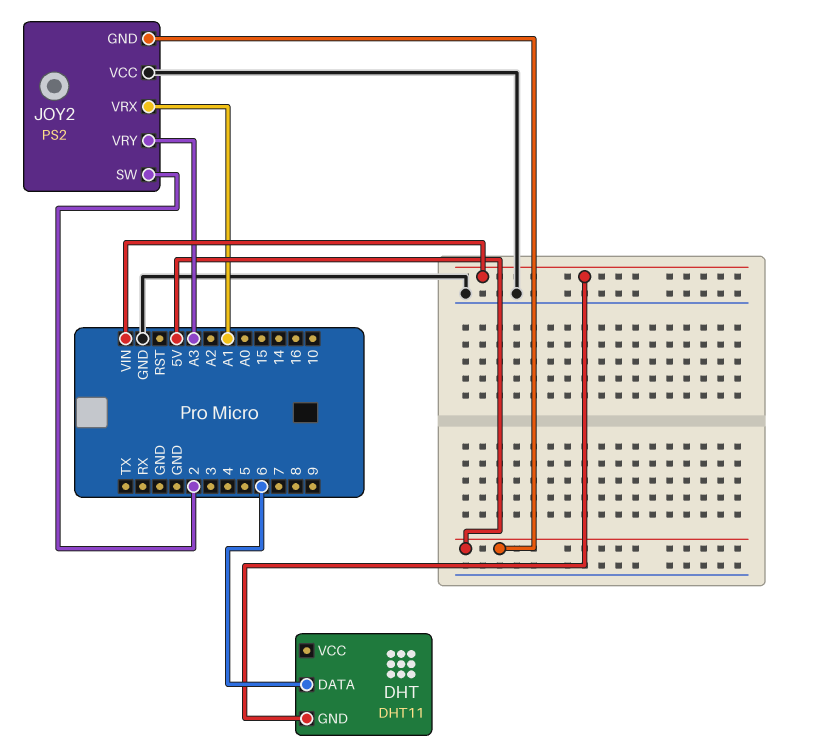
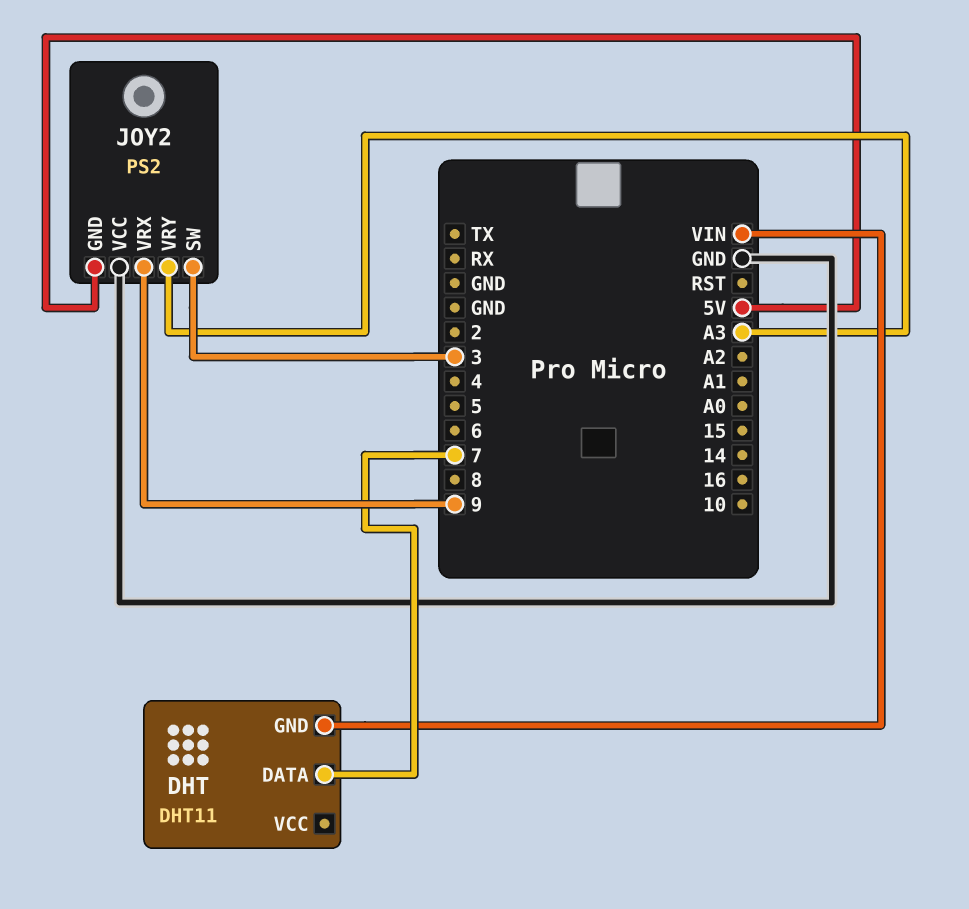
DHT pin DATA: 6 -> 7
JOY2 pin SW: 2 -> 3
JOY2 pin VRX: A1 -> 9

